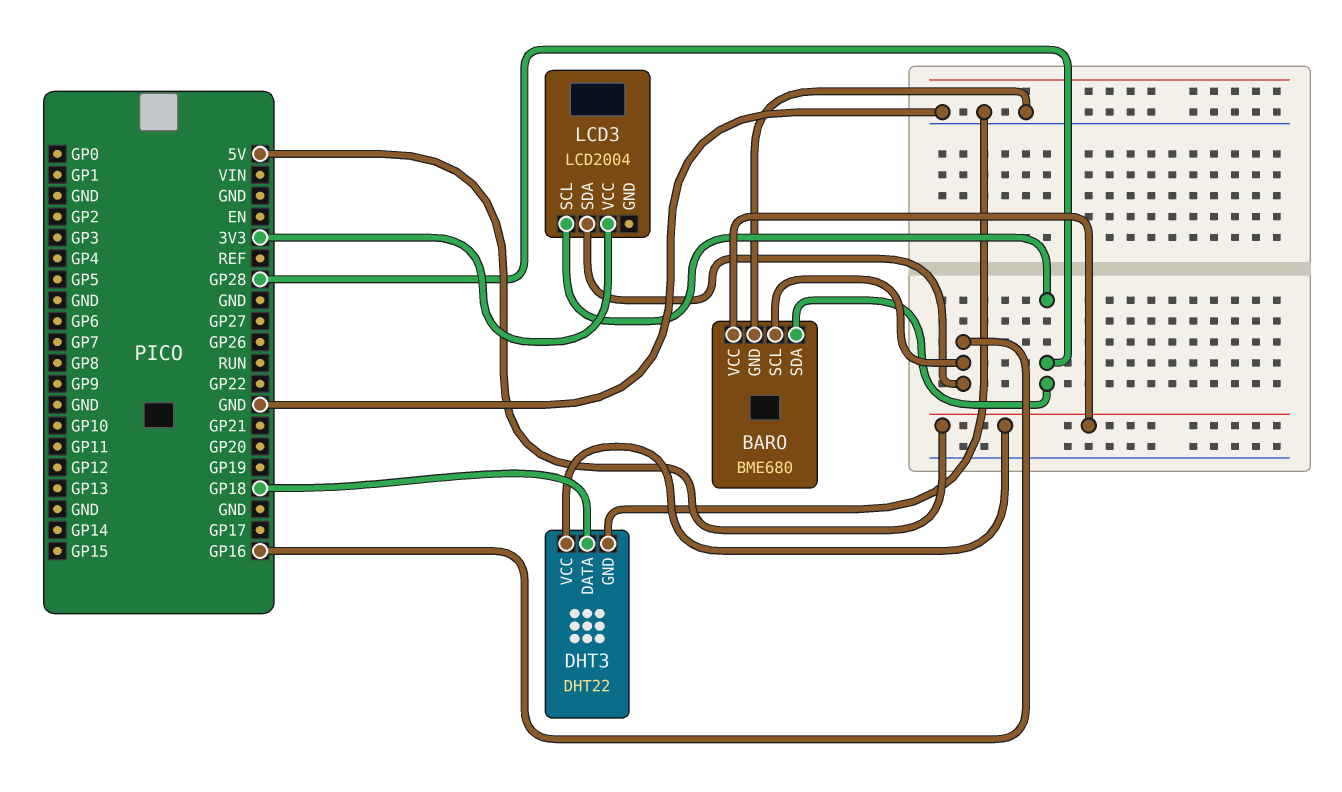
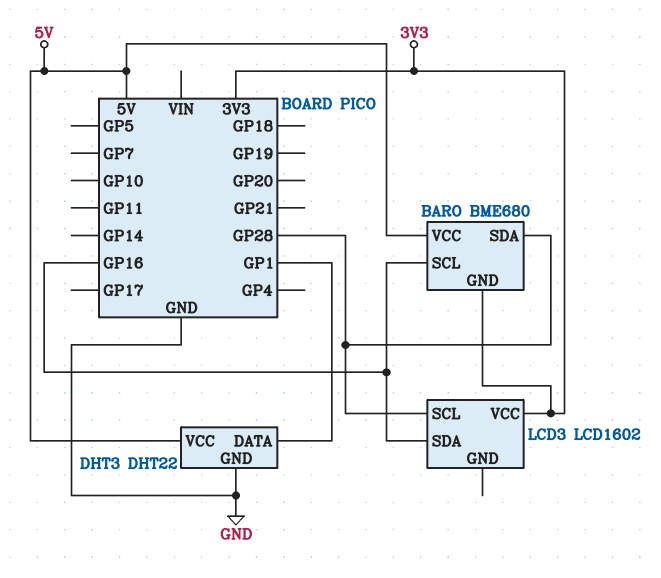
BARO pin GND: GND -> 3V3
DHT3 pin DATA: GP18 -> GP1
LCD3: LCD2004 -> LCD1602

